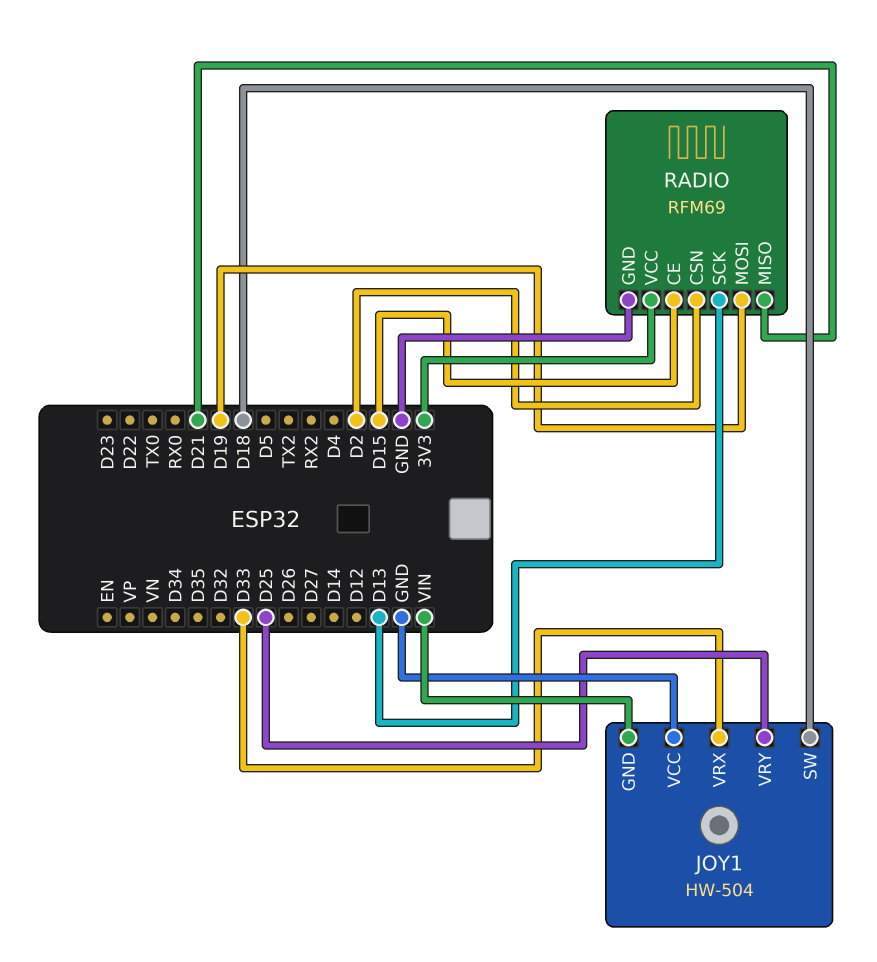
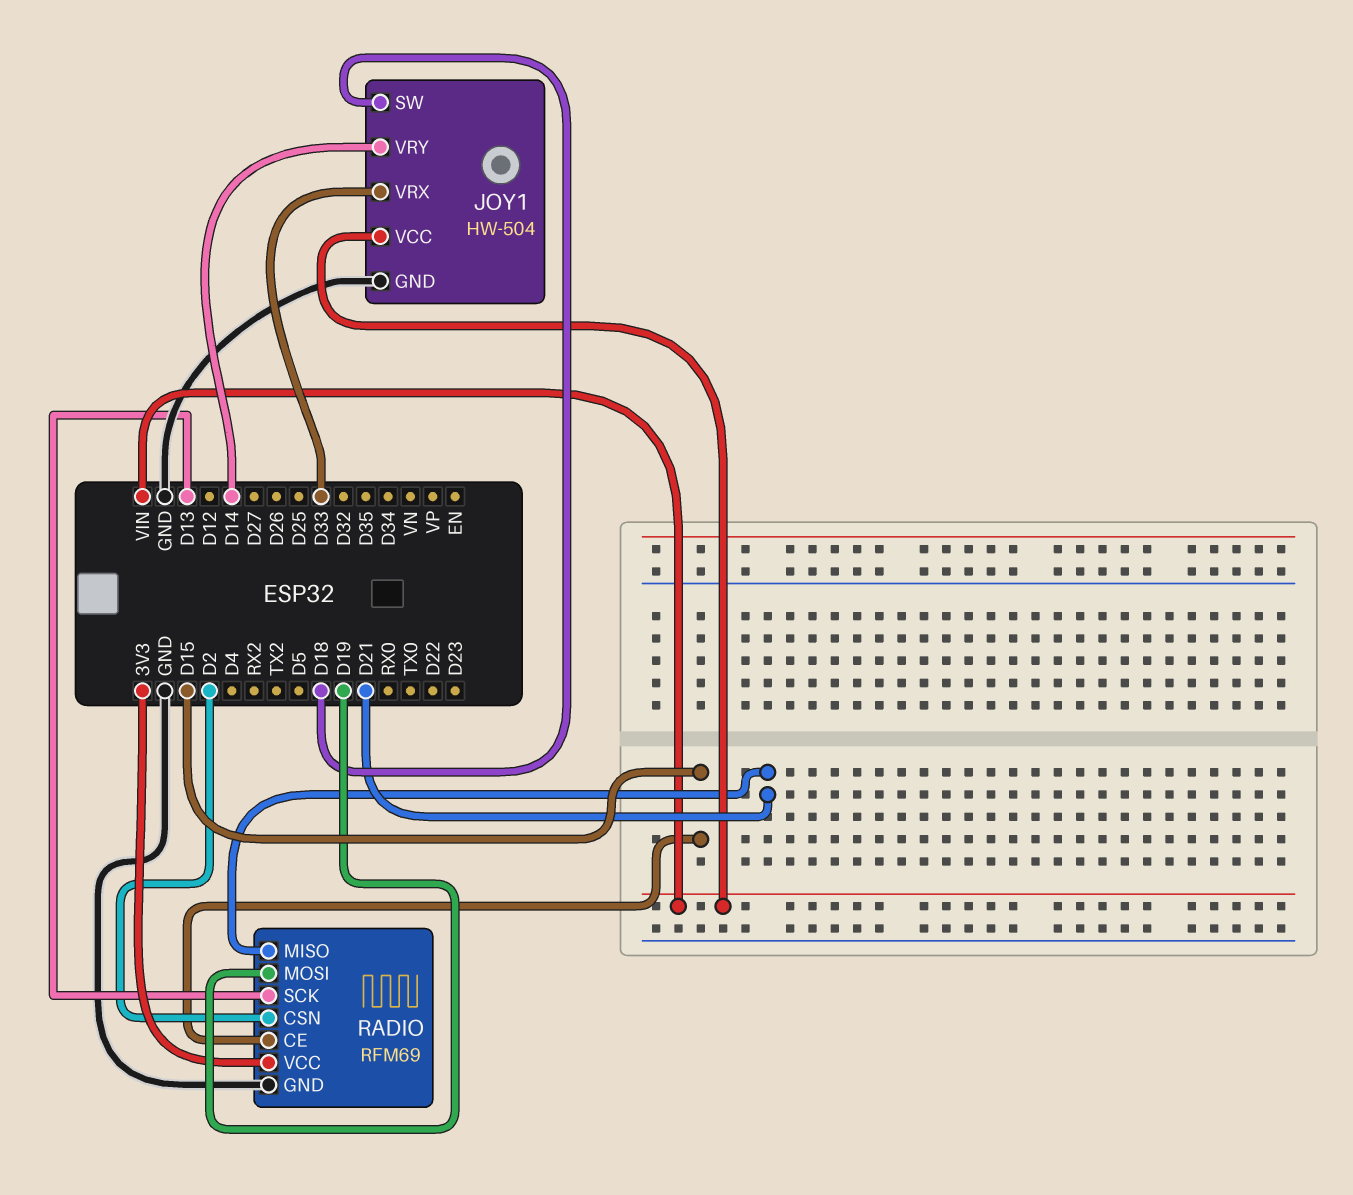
JOY1 pin GND: VIN -> GND
JOY1 pin VCC: GND -> VIN
JOY1 pin VRY: D25 -> D14

